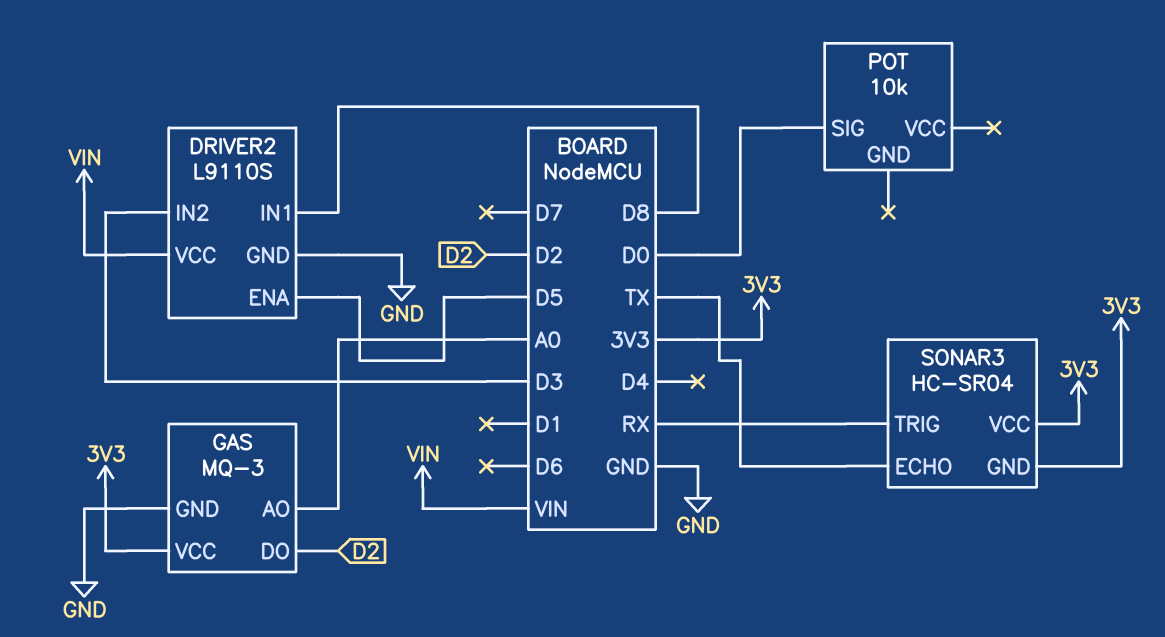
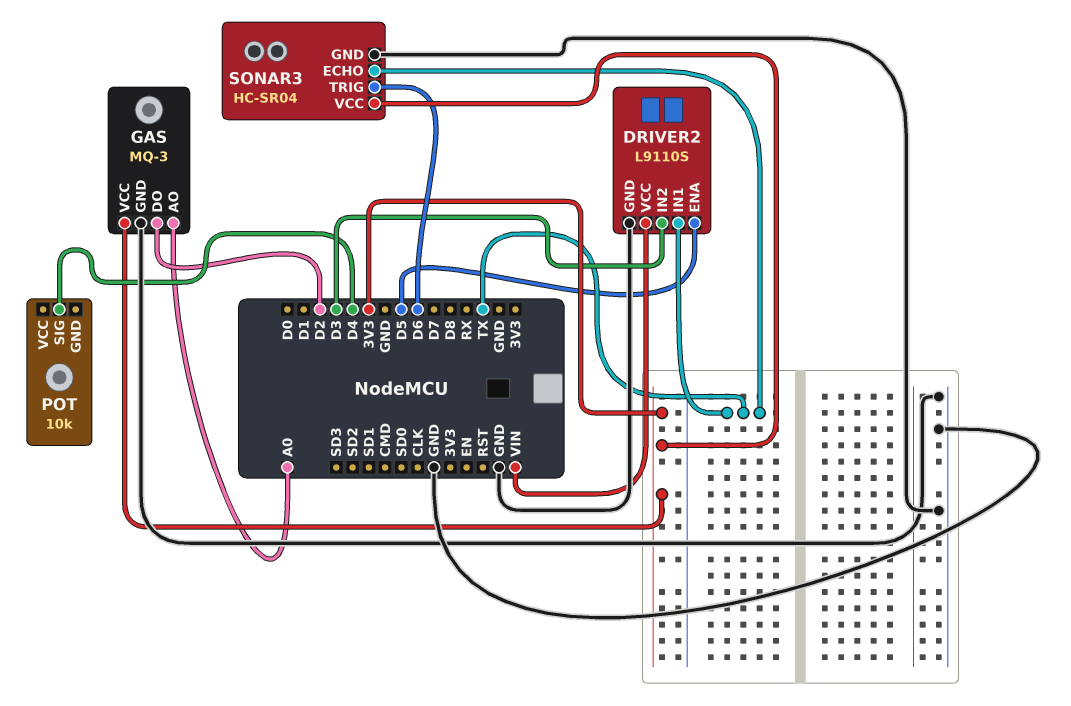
DRIVER2 pin IN1: D8 -> TX
POT pin SIG: D0 -> D4
SONAR3 pin GND: 3V3 -> GND
SONAR3 pin TRIG: RX -> D6

